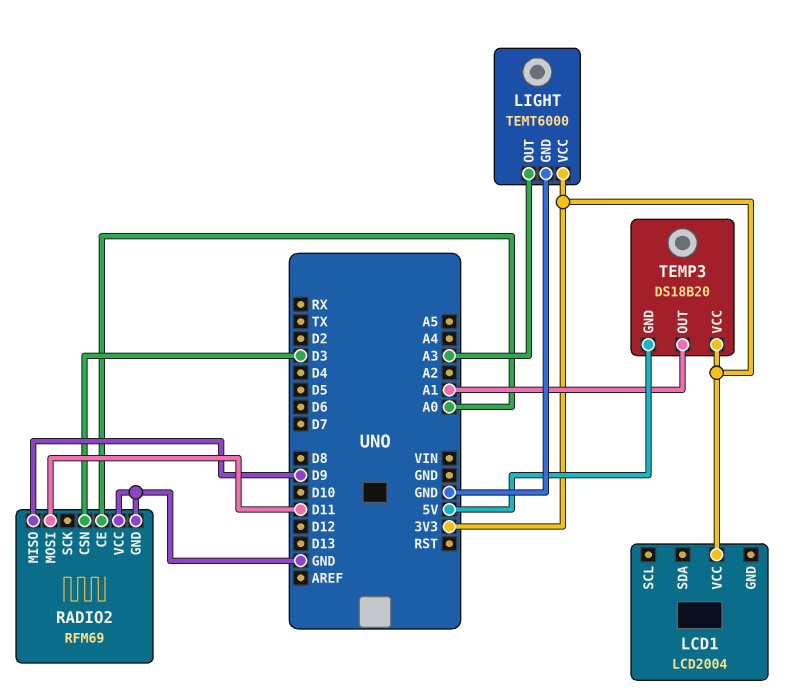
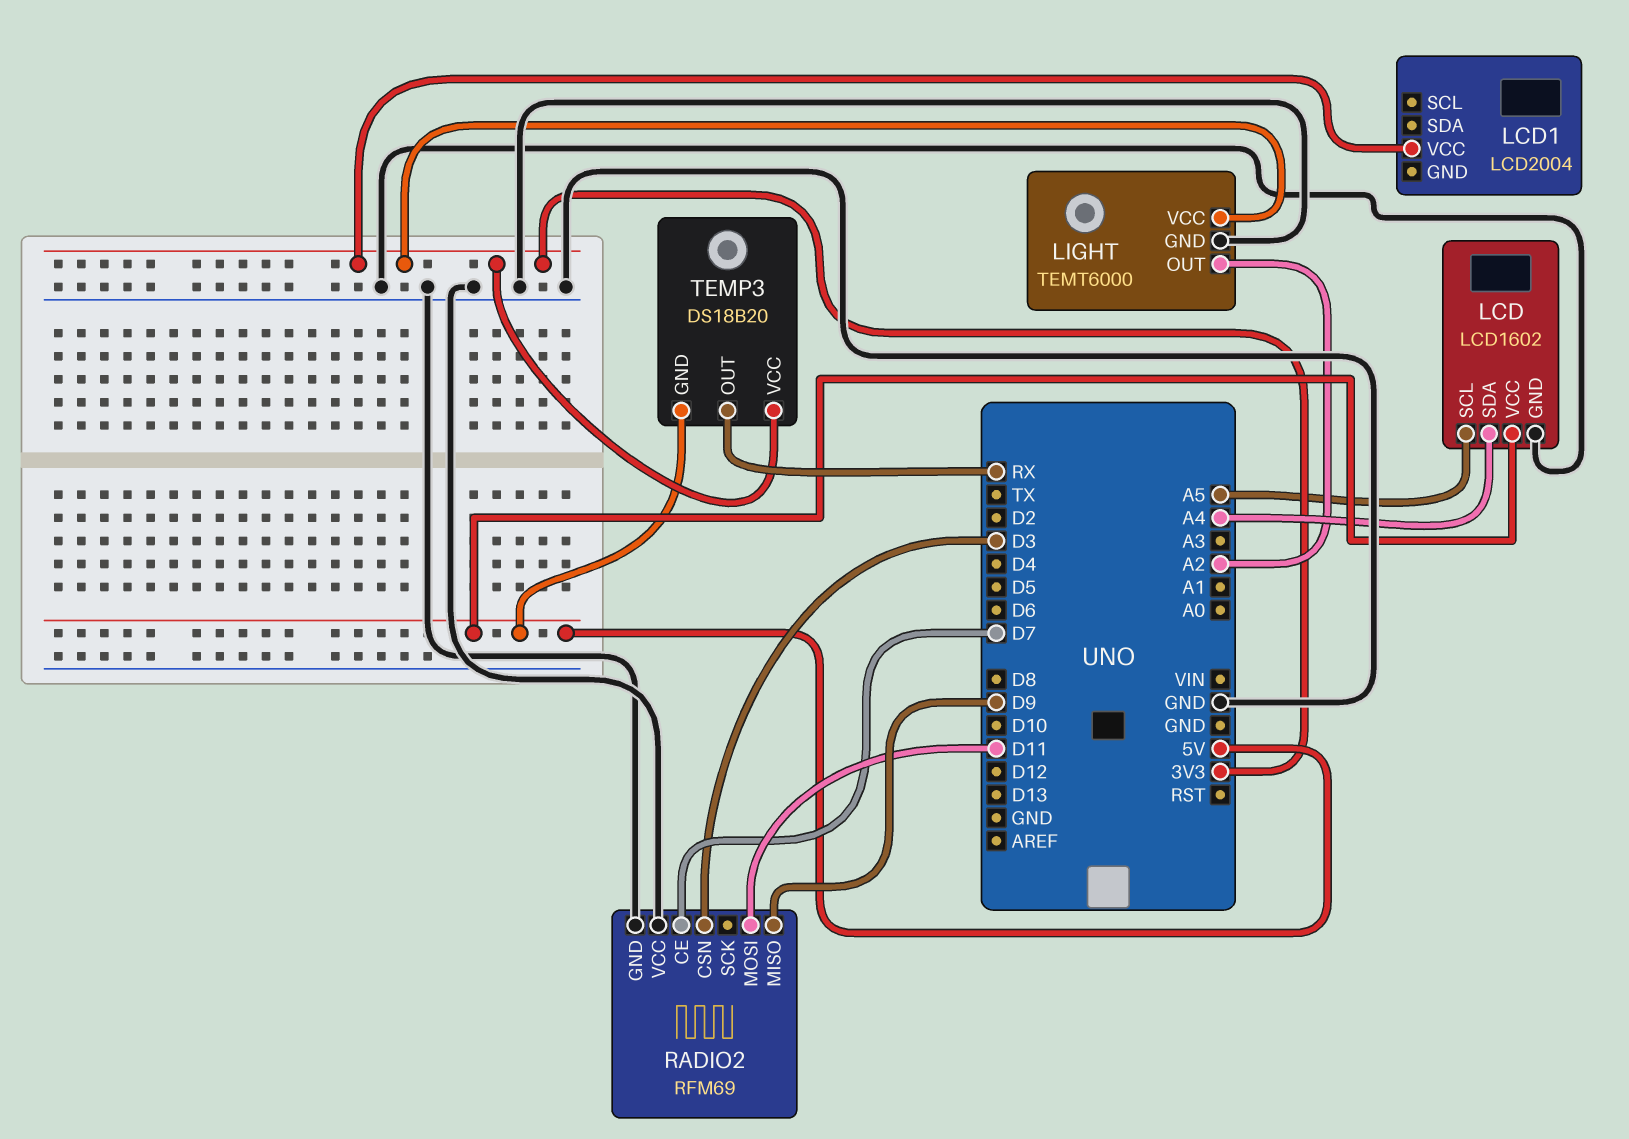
LCD: none -> LCD1602
LCD pin GND: none -> GND
LCD pin SCL: none -> A5
LCD pin SDA: none -> A4
LCD pin VCC: none -> 5V
LIGHT pin OUT: A3 -> A2
RADIO2 pin CE: A0 -> D7
TEMP3 pin OUT: A1 -> RX

